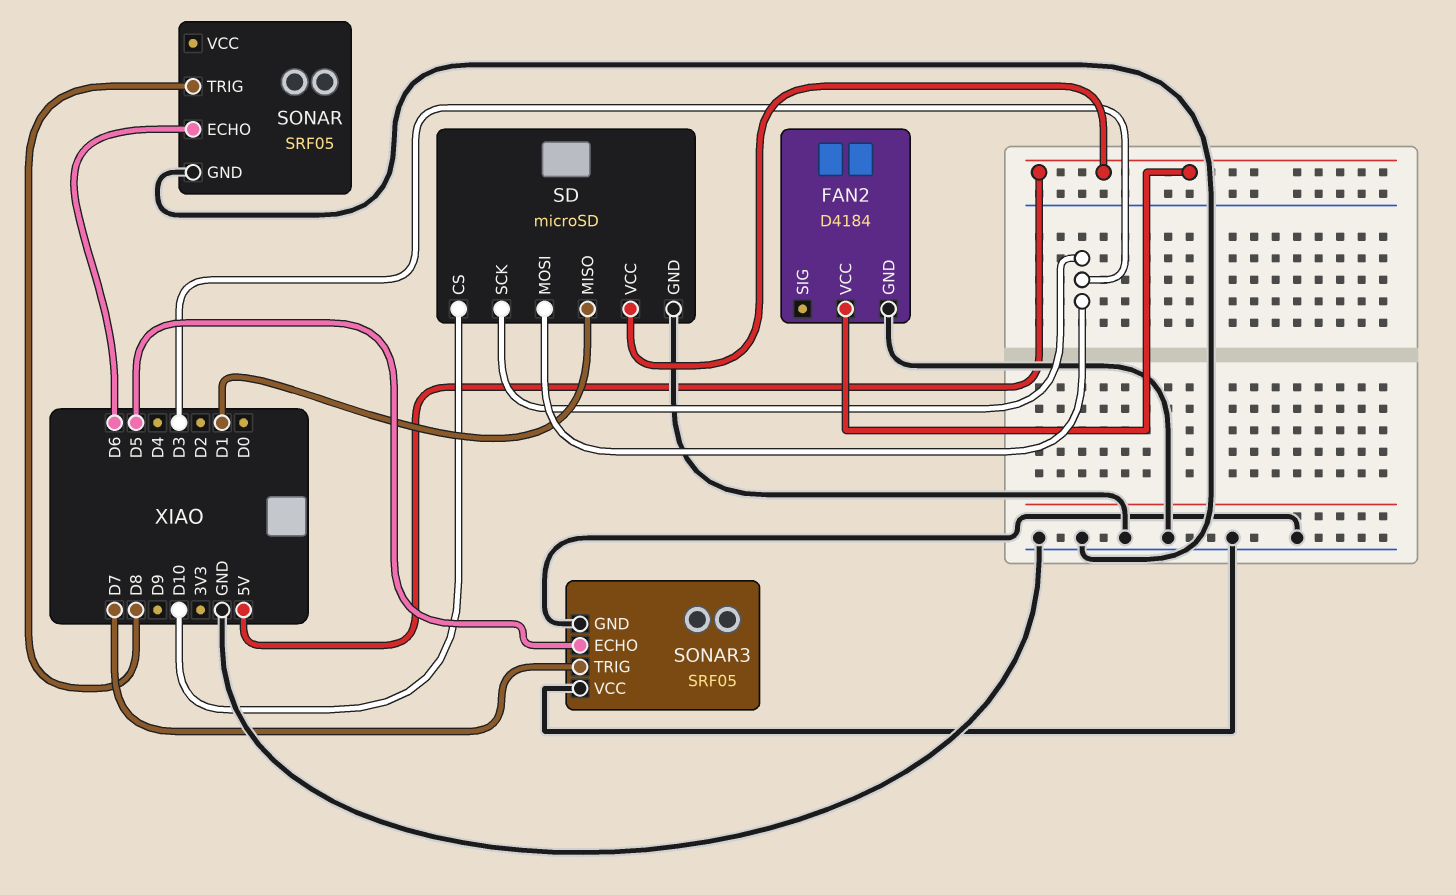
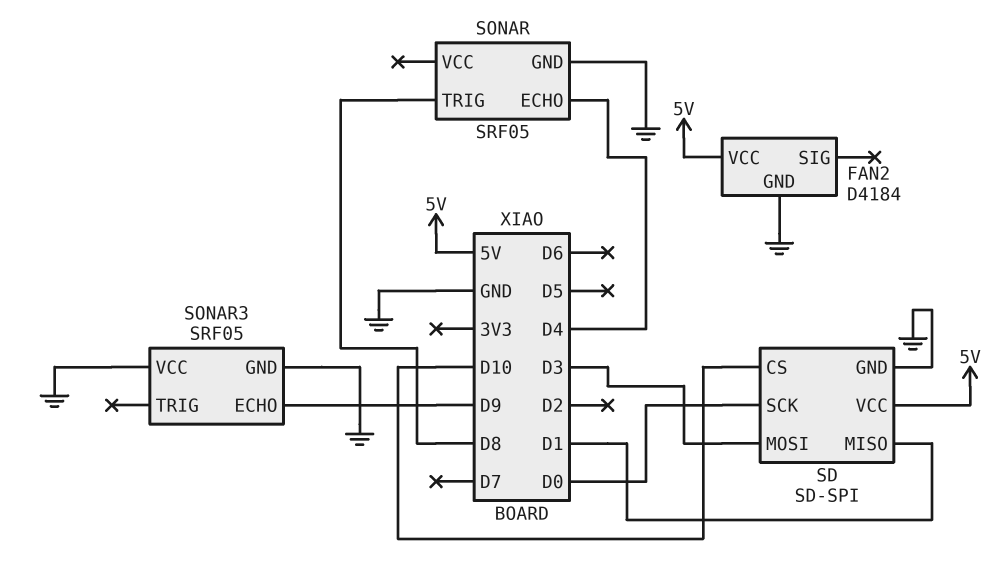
SD: microSD -> SD-SPI
SD pin SCK: D3 -> D0
SONAR pin ECHO: D6 -> D4
SONAR3 pin ECHO: D5 -> D9
SONAR3 pin TRIG: D7 -> none

